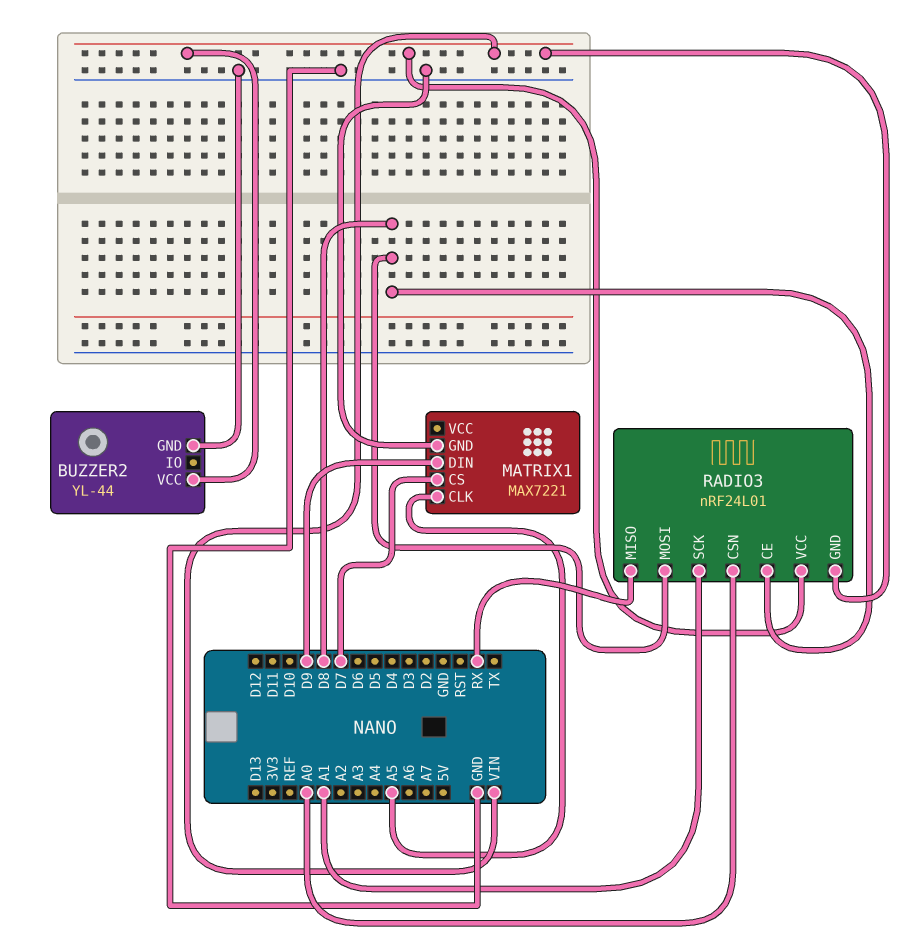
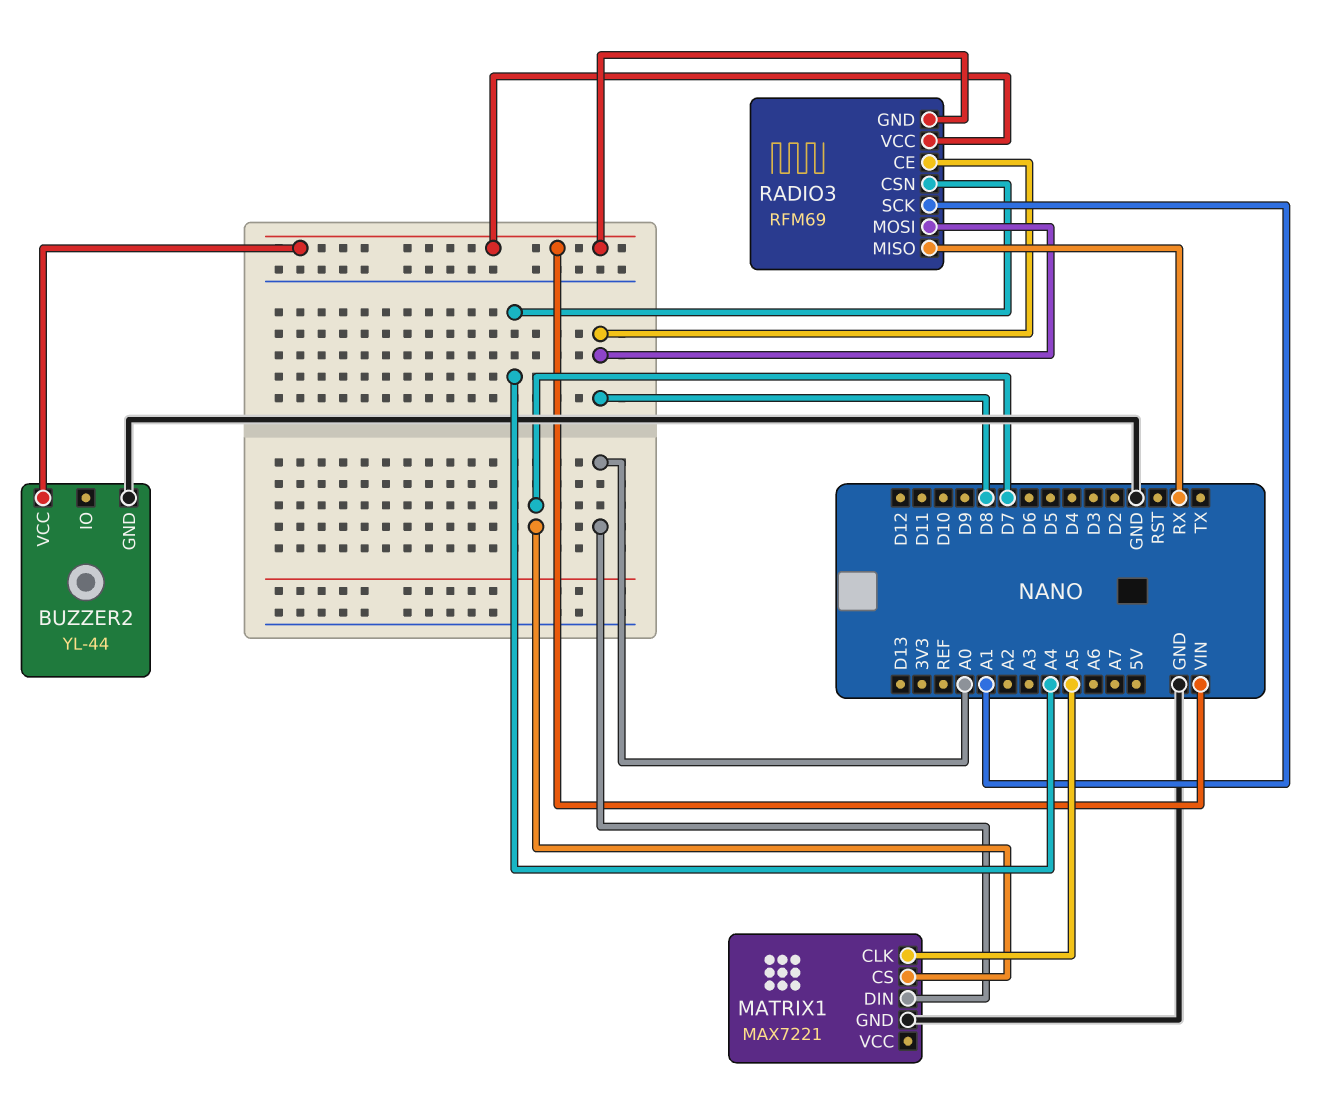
MATRIX1 pin DIN: D9 -> A0
RADIO3: nRF24L01 -> RFM69
RADIO3 pin CSN: A0 -> A4

